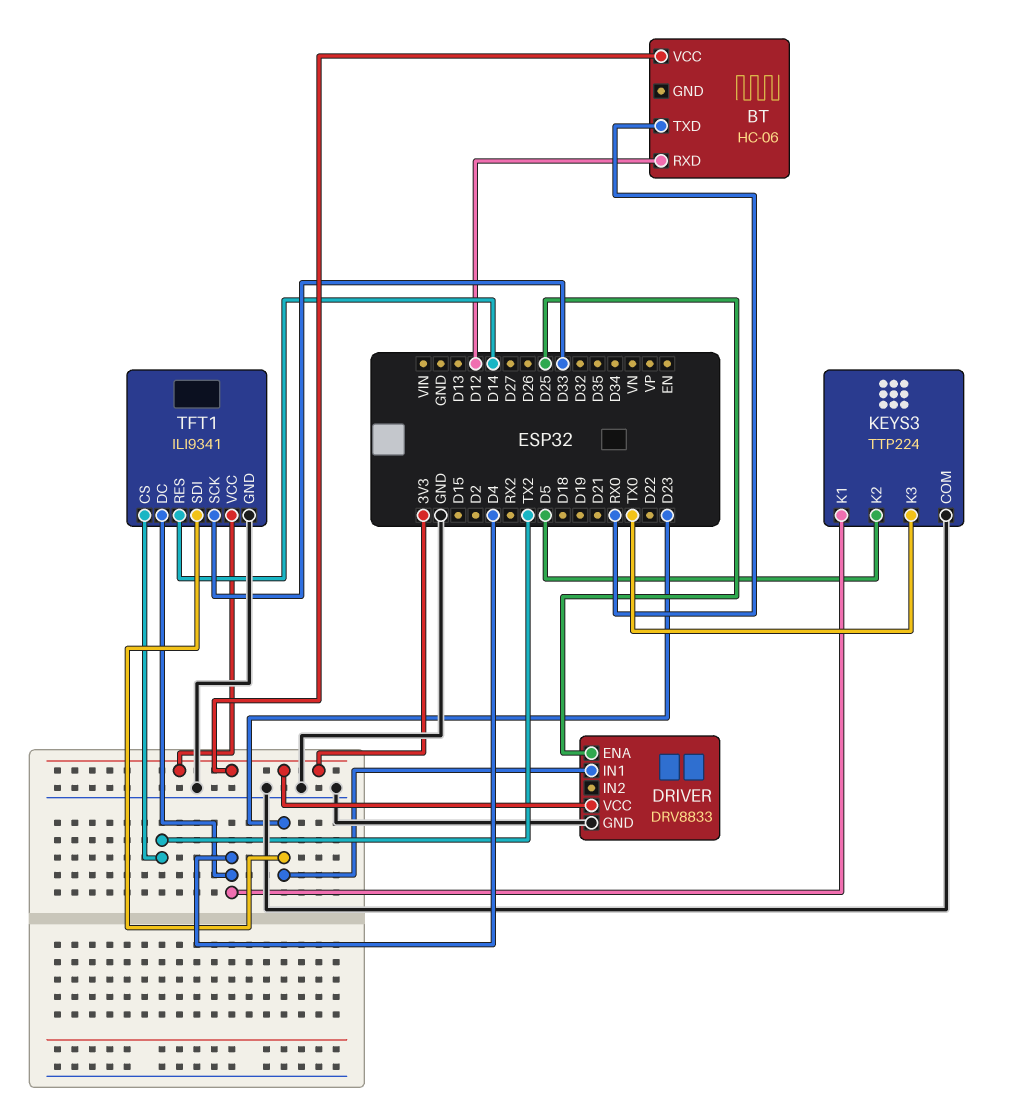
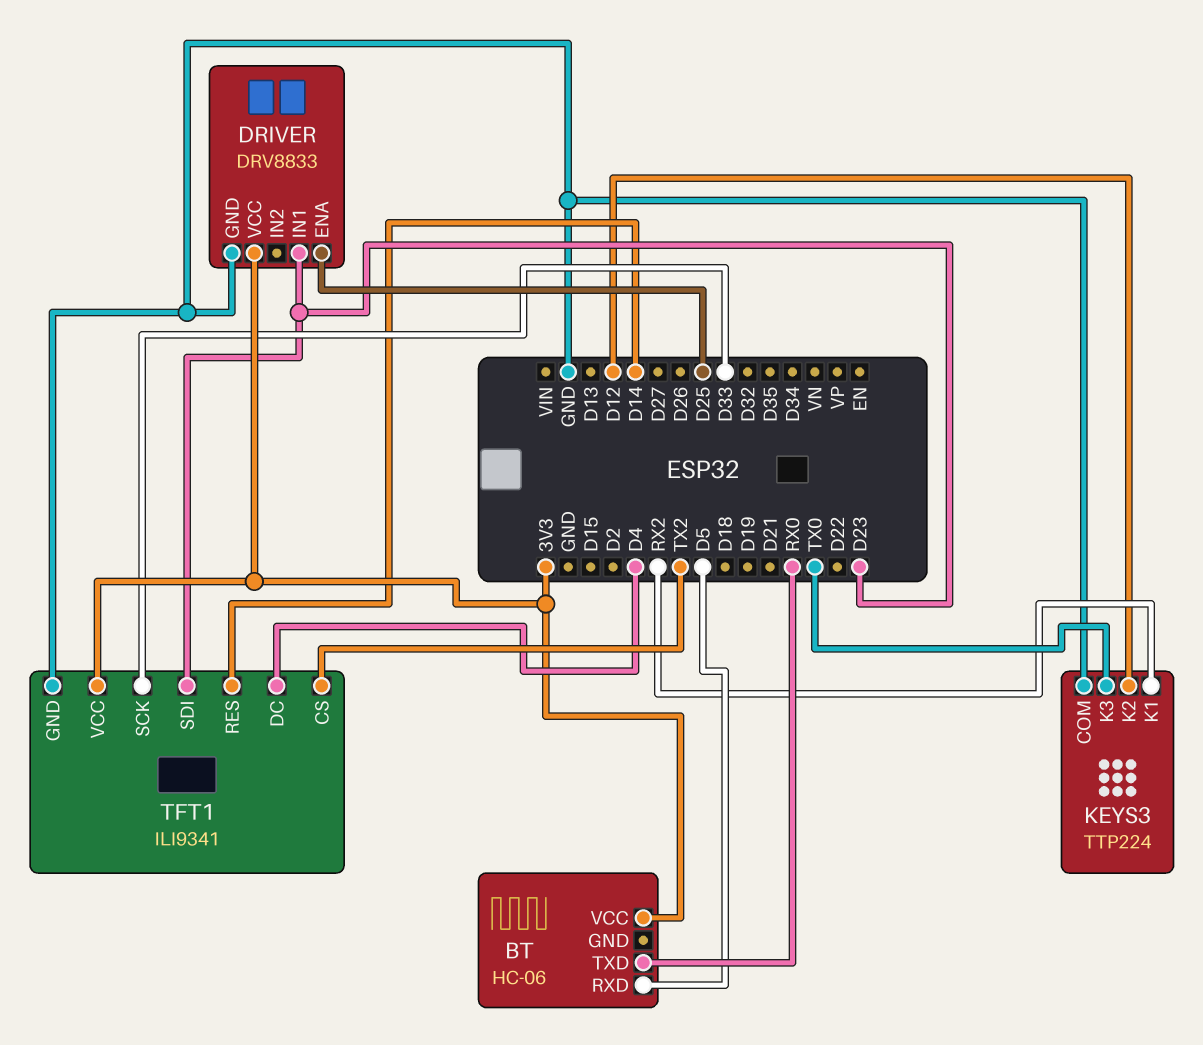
BT pin RXD: D12 -> D5
KEYS3 pin K1: D4 -> RX2
KEYS3 pin K2: D5 -> D12

